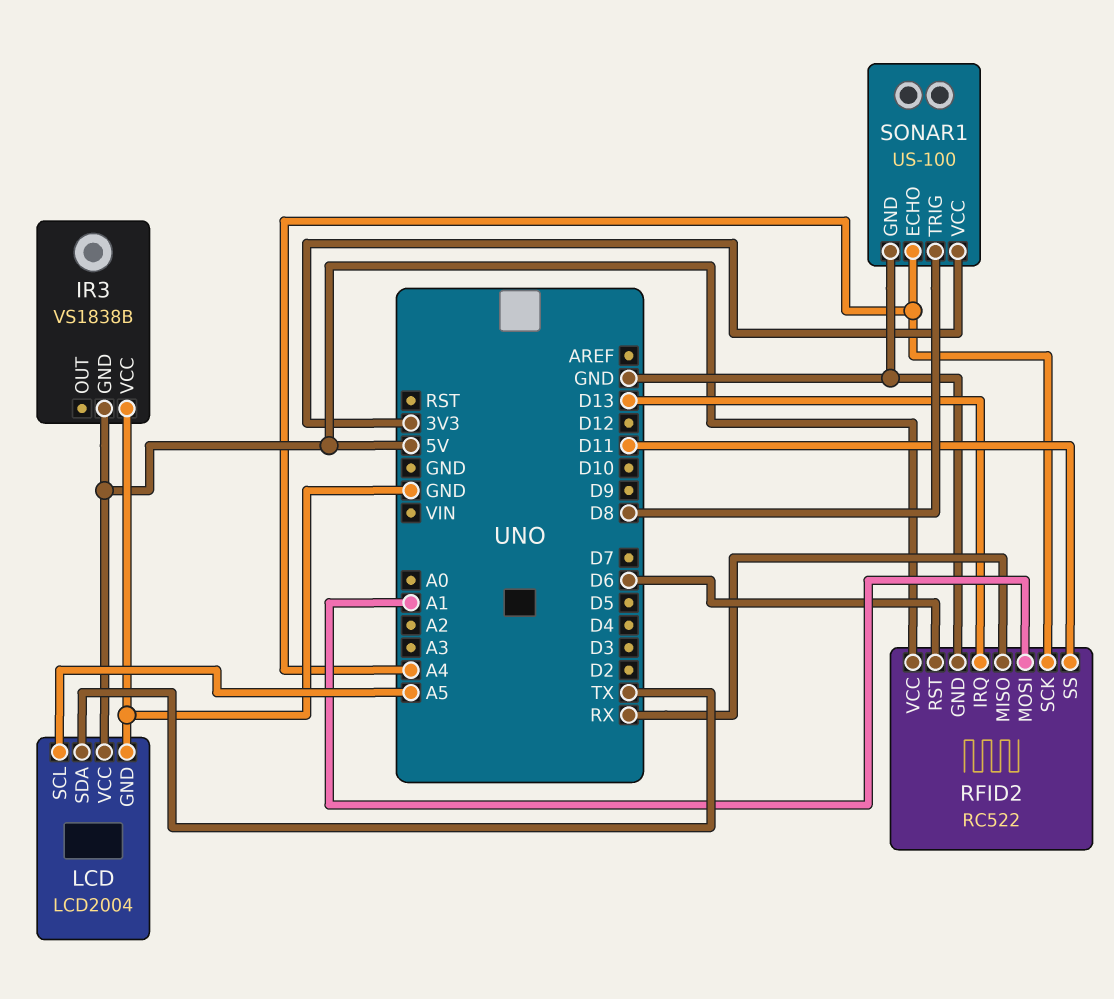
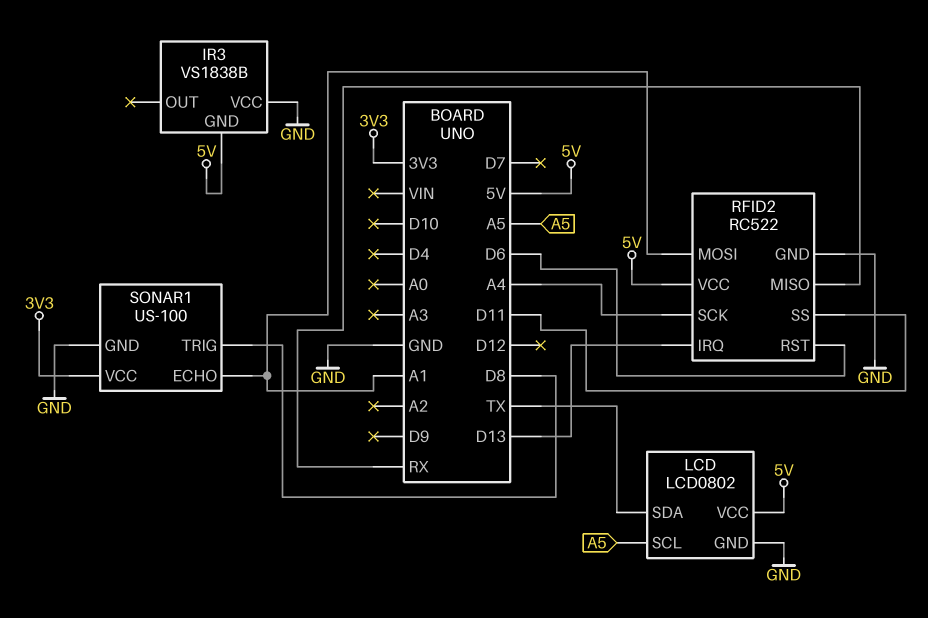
LCD: LCD2004 -> LCD0802
SONAR1 pin ECHO: A4 -> A1

